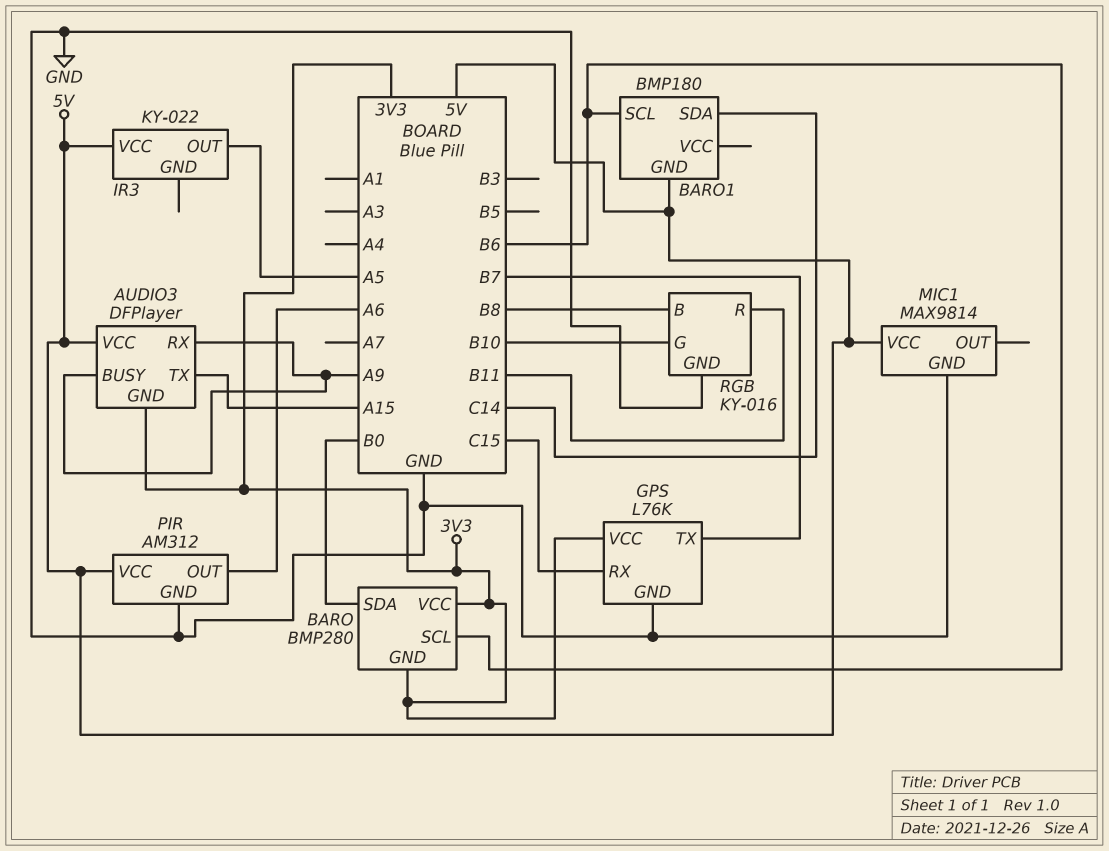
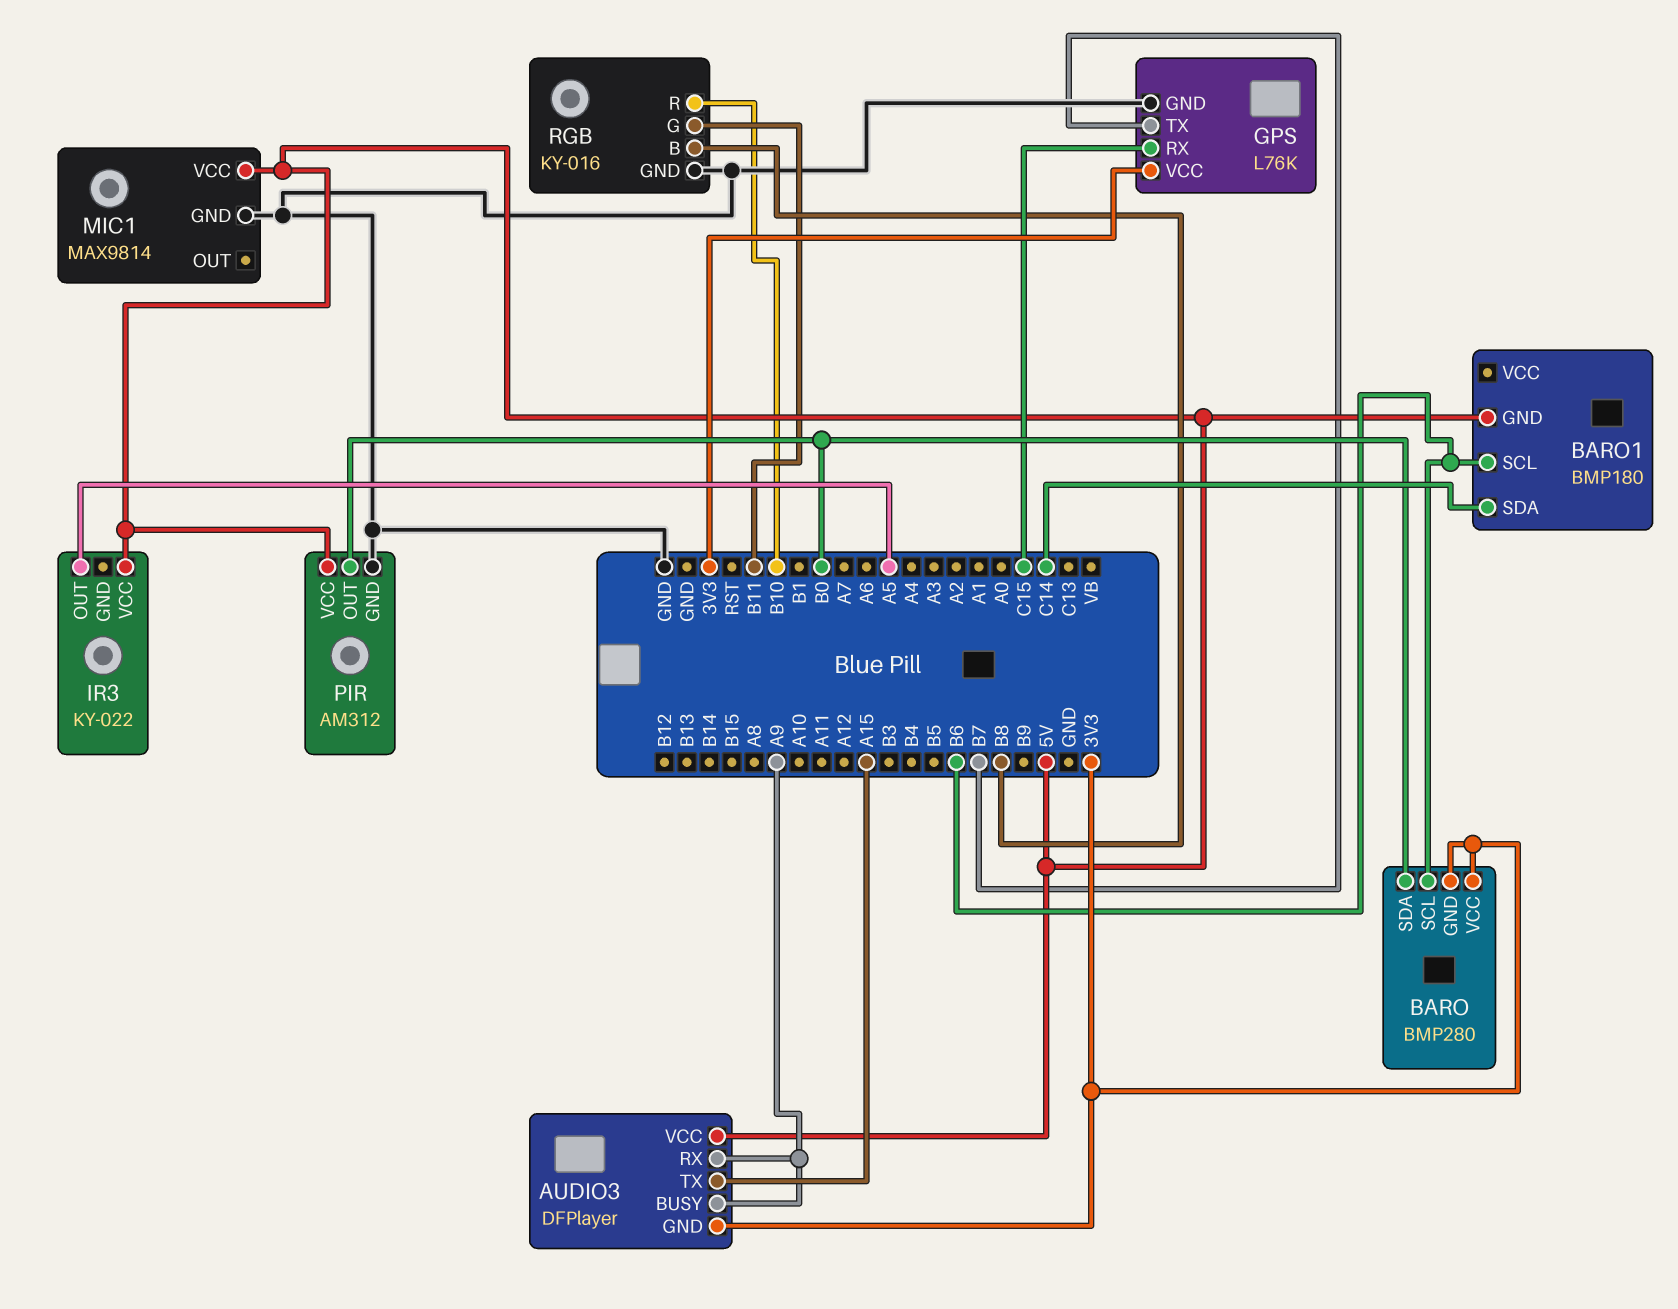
PIR pin OUT: A6 -> B0
RGB pin G: B10 -> B11
RGB pin R: B11 -> B10

